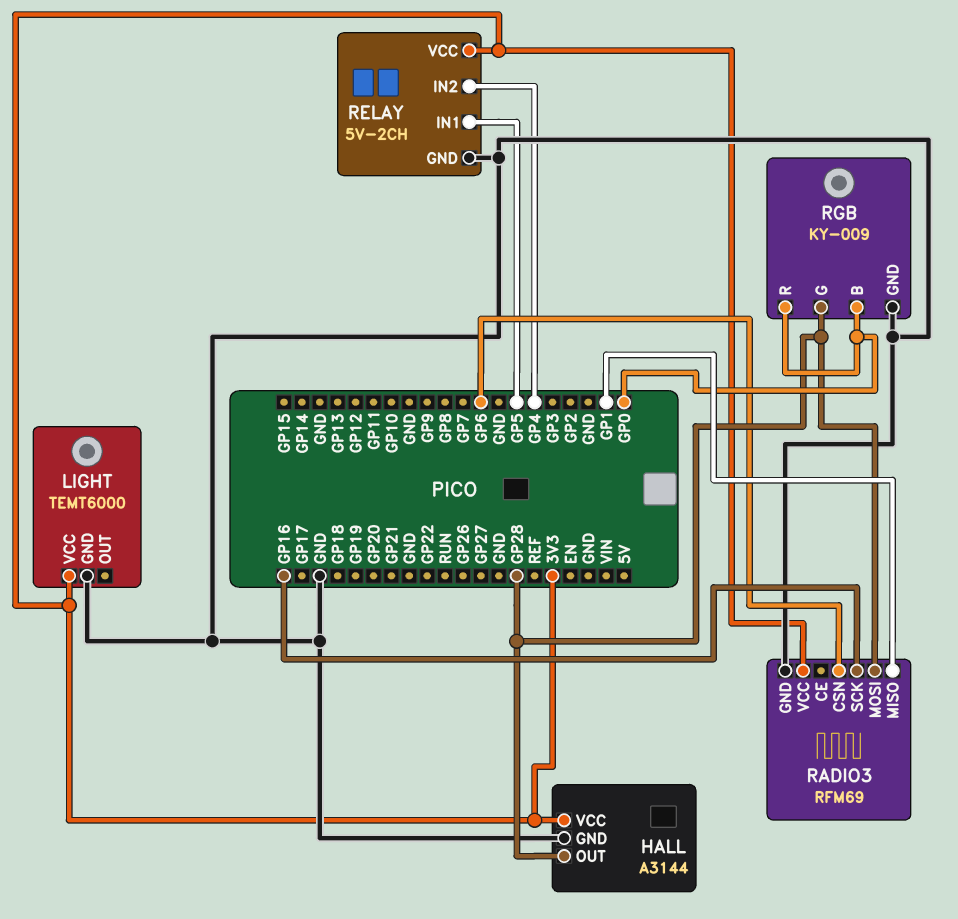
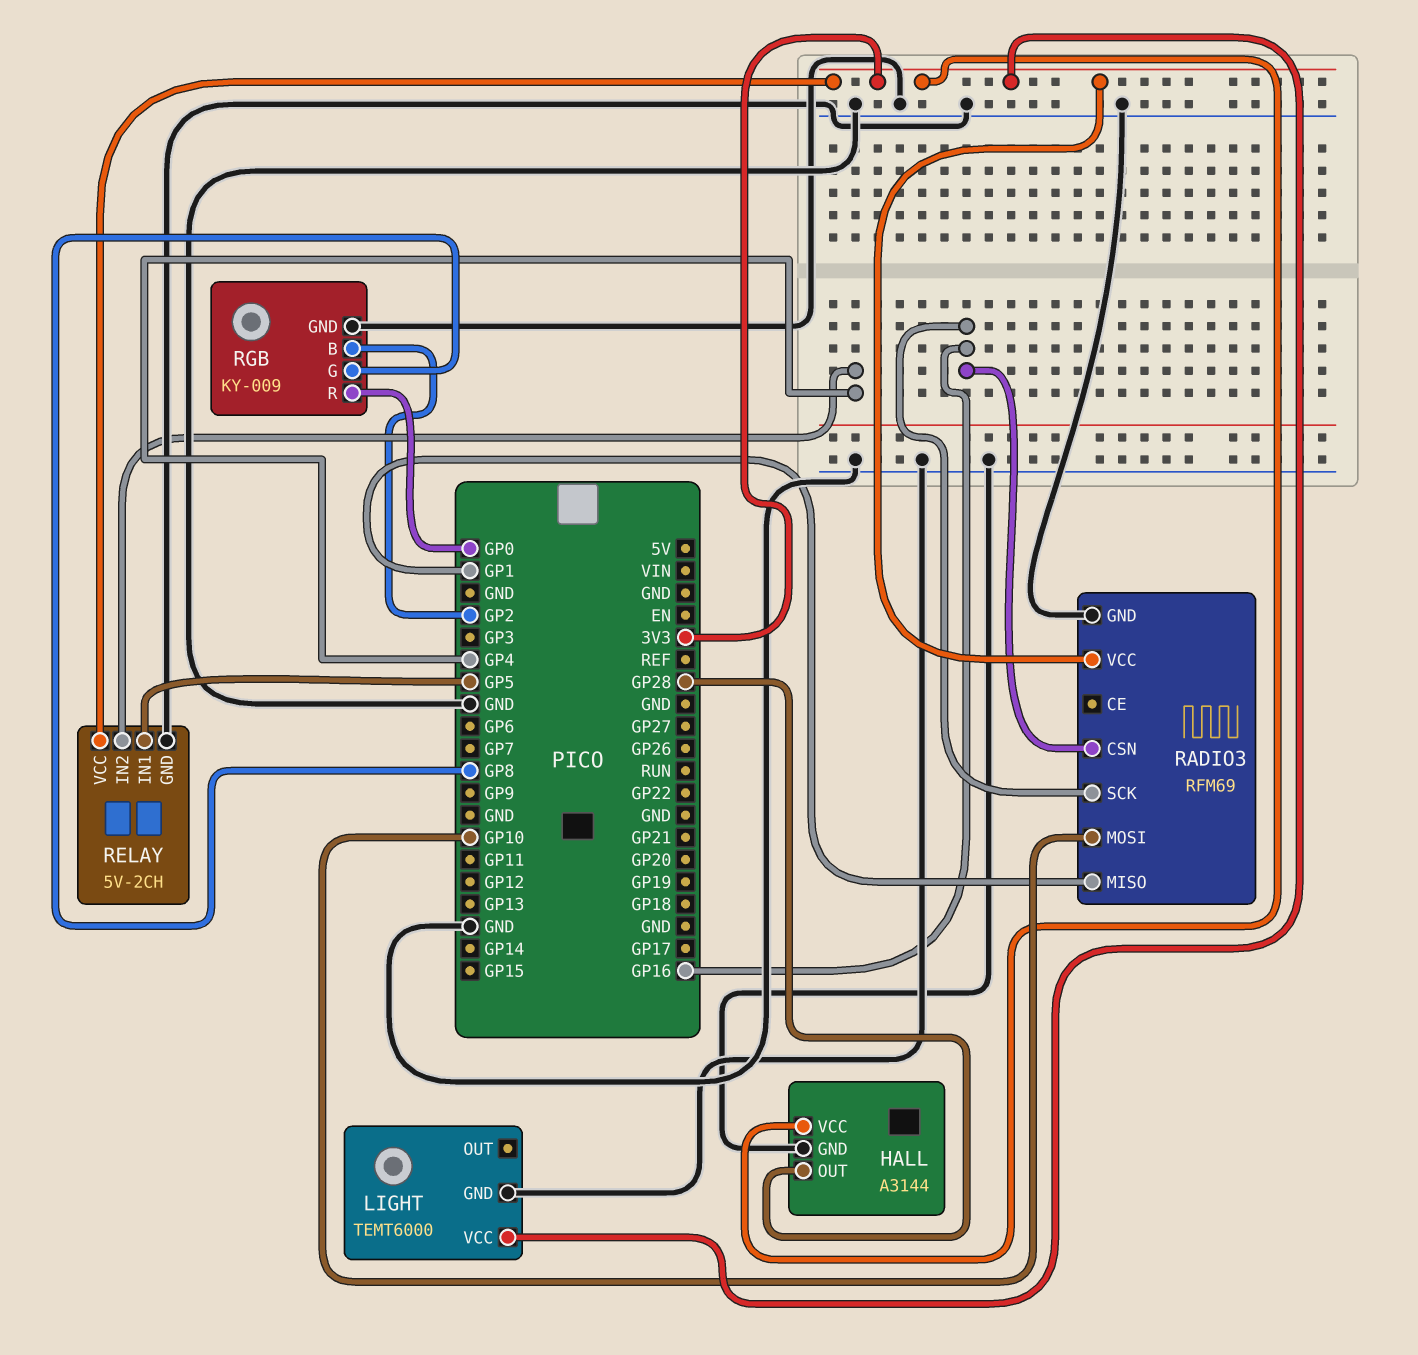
RADIO3 pin CSN: GP6 -> GP16
RADIO3 pin MOSI: GP28 -> GP10
RGB pin B: GP0 -> GP2
RGB pin G: GP28 -> GP8

